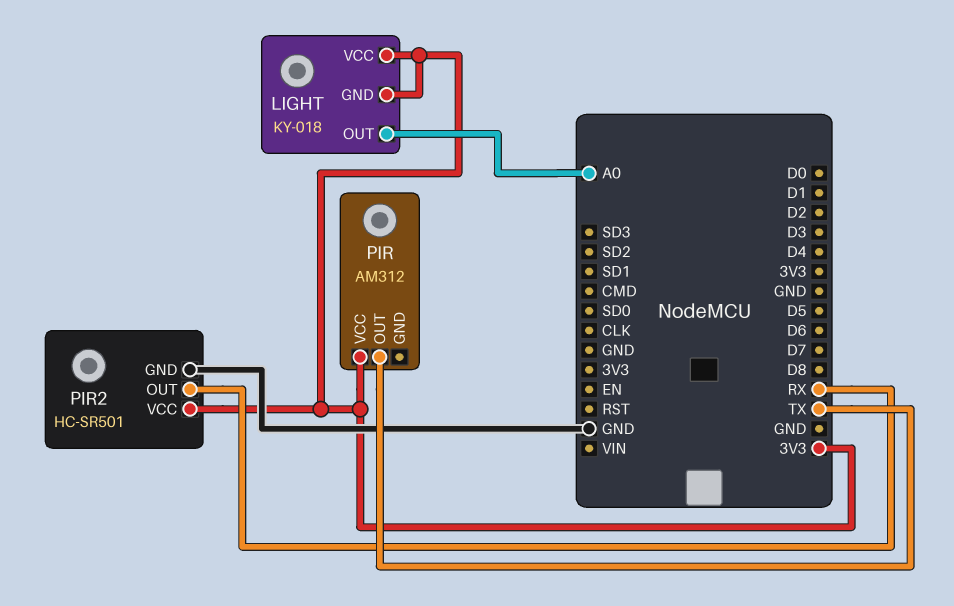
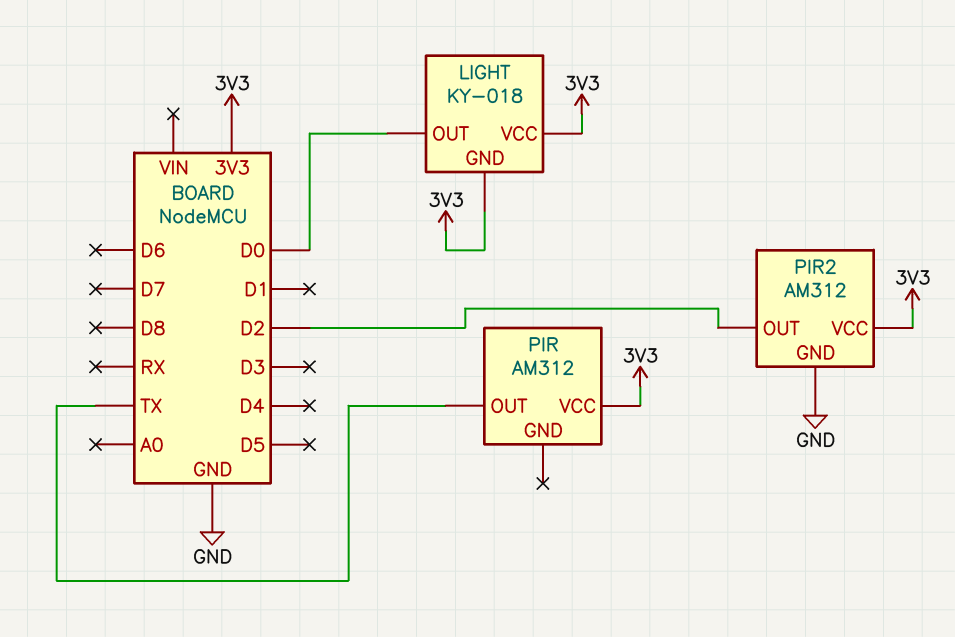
LIGHT pin OUT: A0 -> D0
PIR2: HC-SR501 -> AM312
PIR2 pin OUT: RX -> D2

